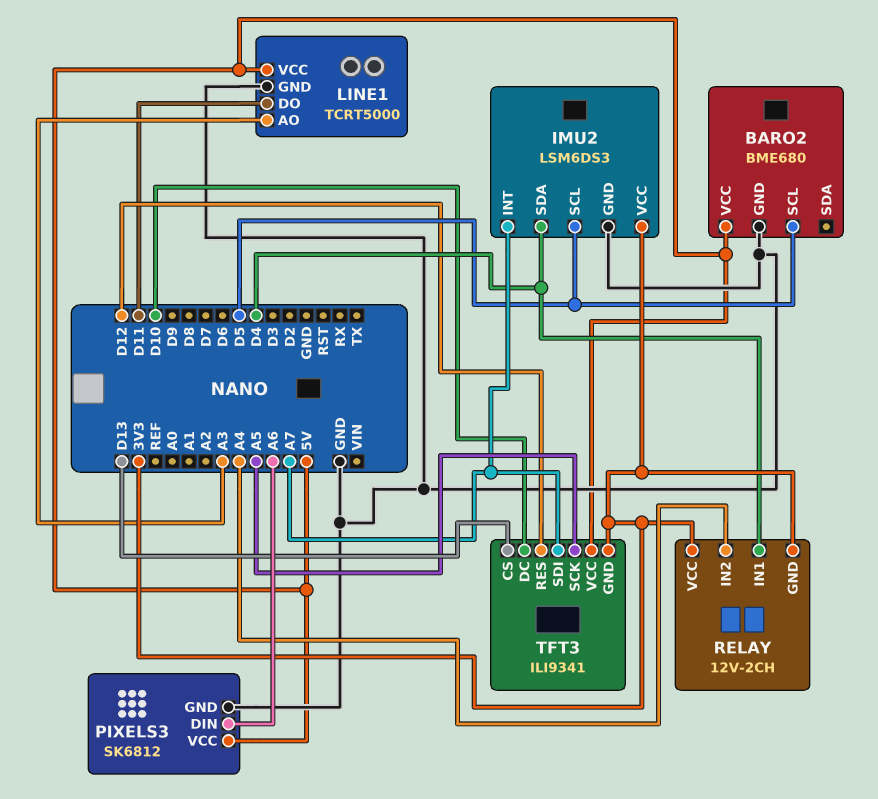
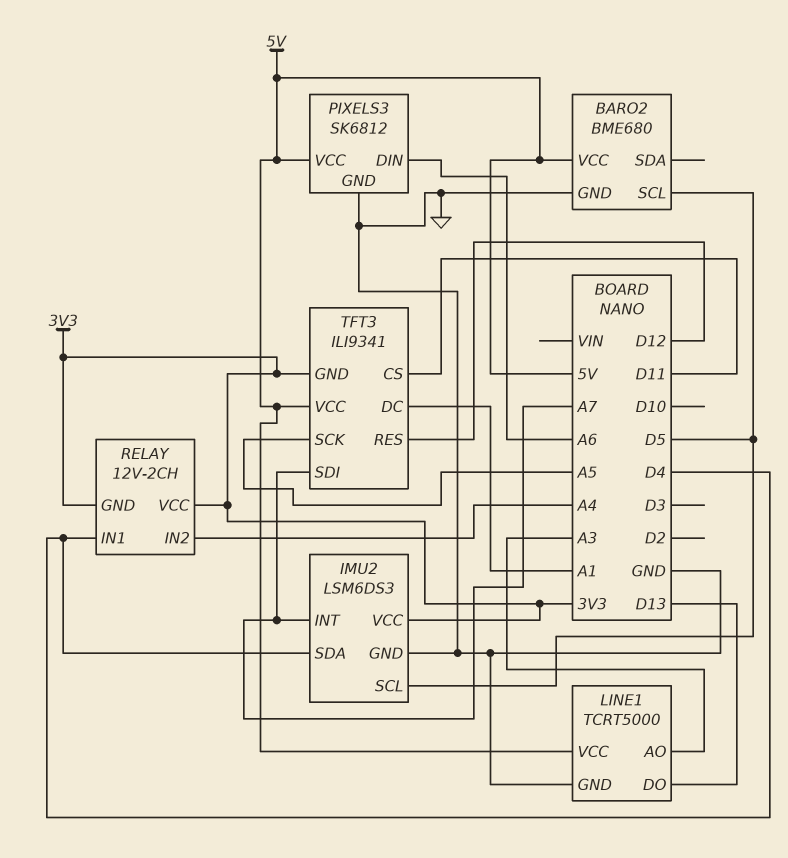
LINE1 pin DO: D11 -> D13
TFT3 pin CS: D13 -> D11
TFT3 pin DC: D10 -> A1

